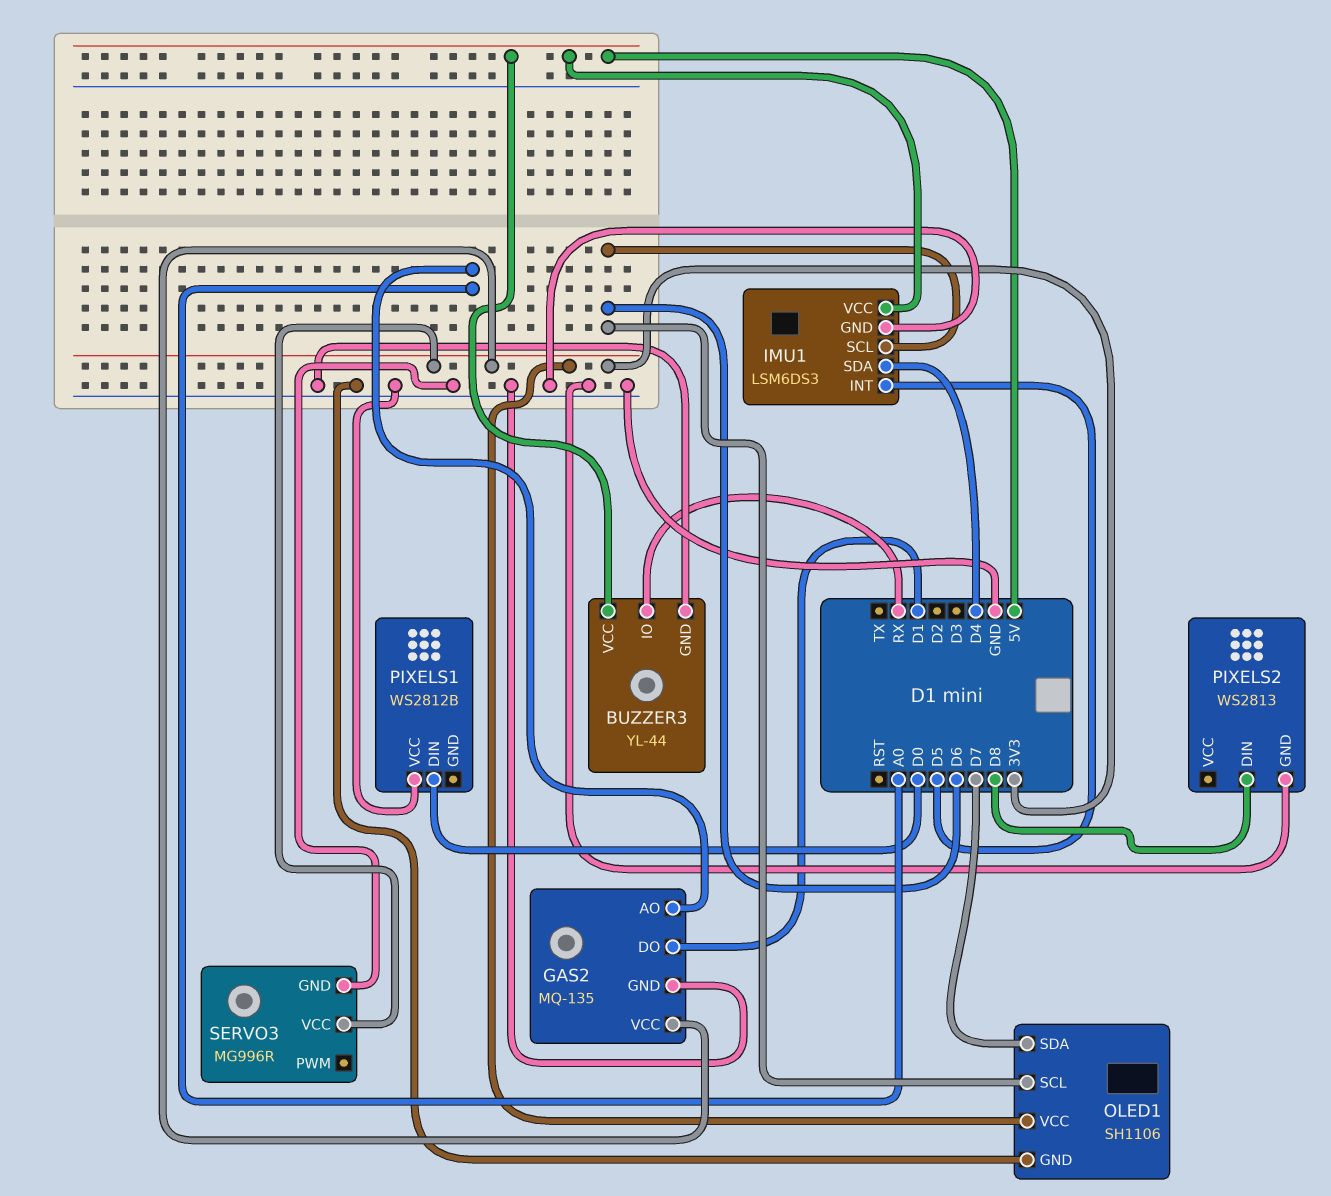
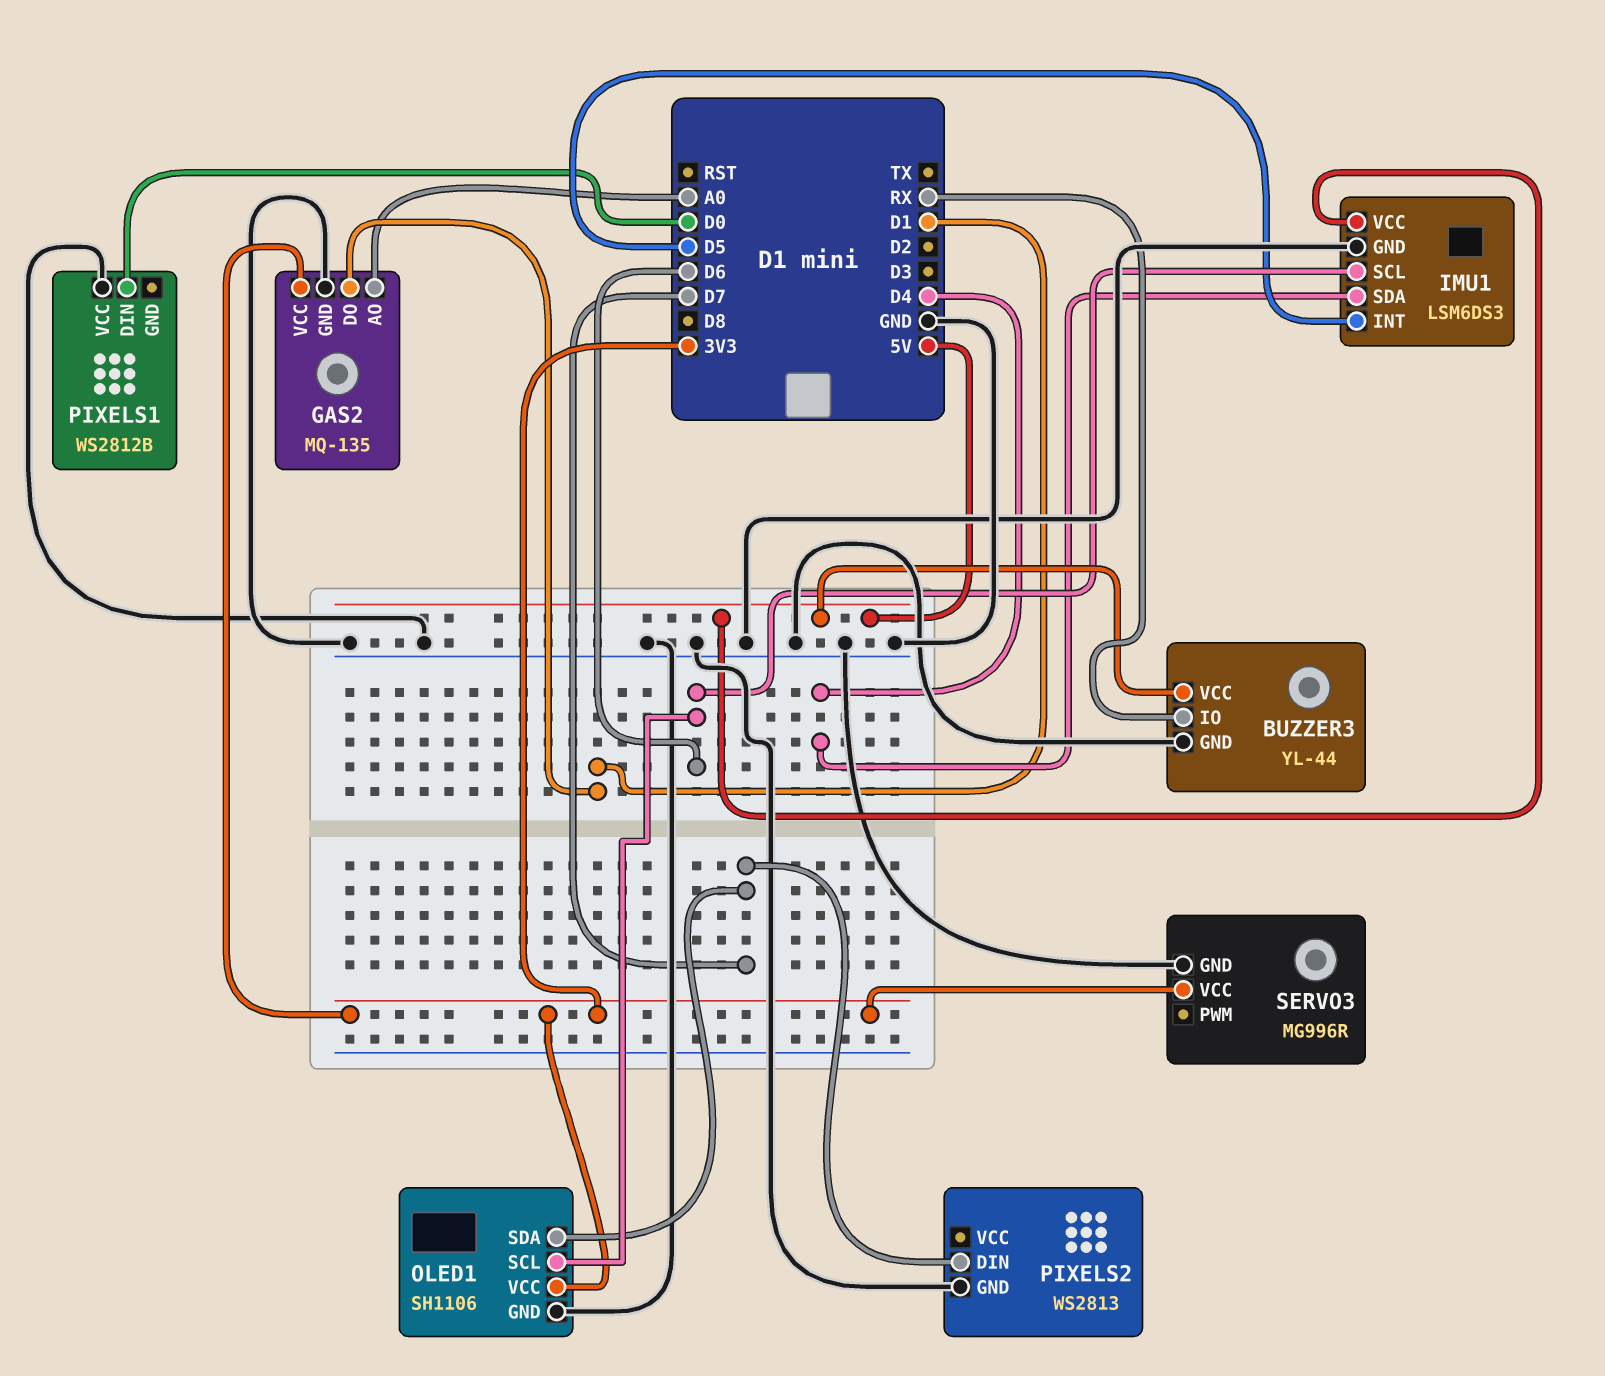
PIXELS2 pin DIN: D8 -> D7

